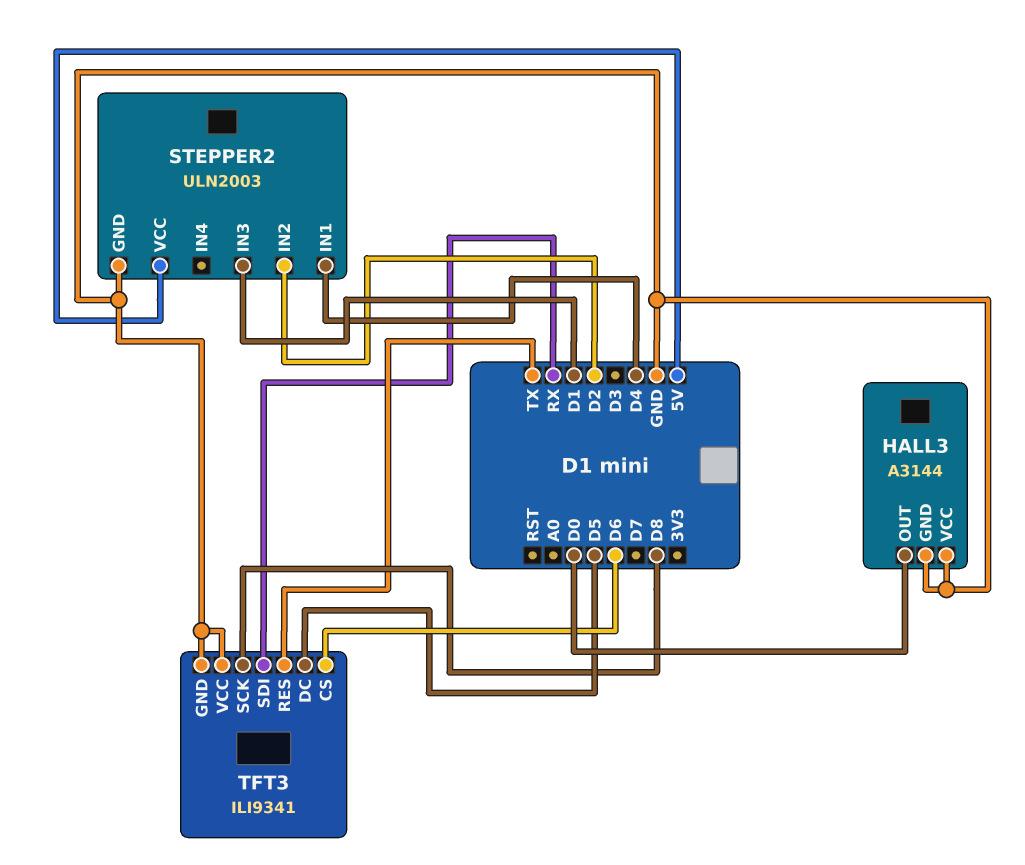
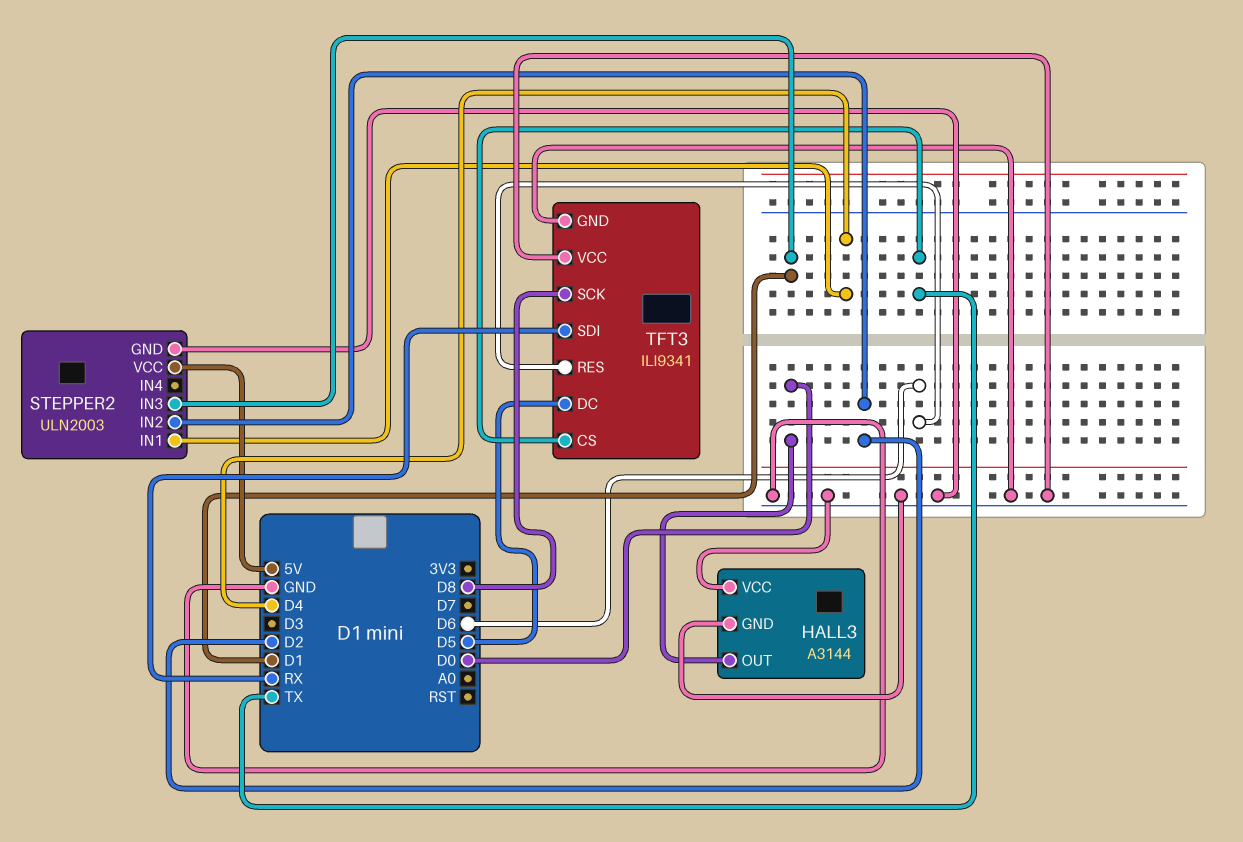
TFT3 pin CS: D6 -> TX
TFT3 pin RES: TX -> D6

